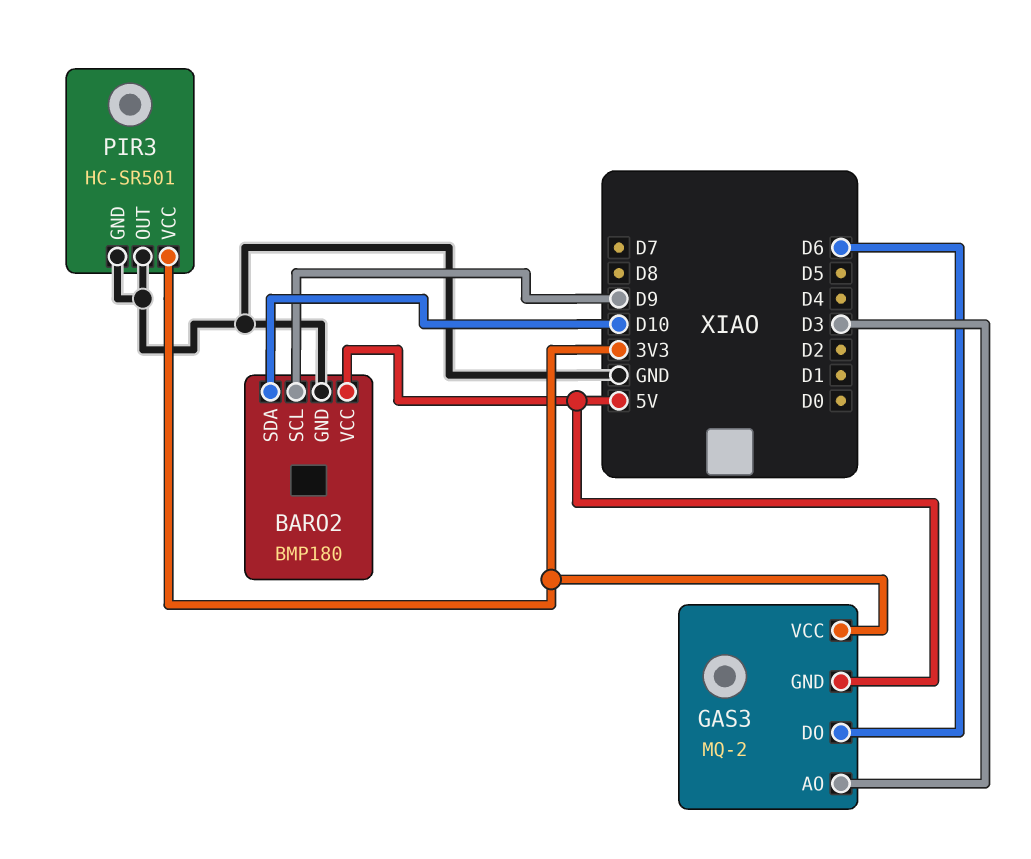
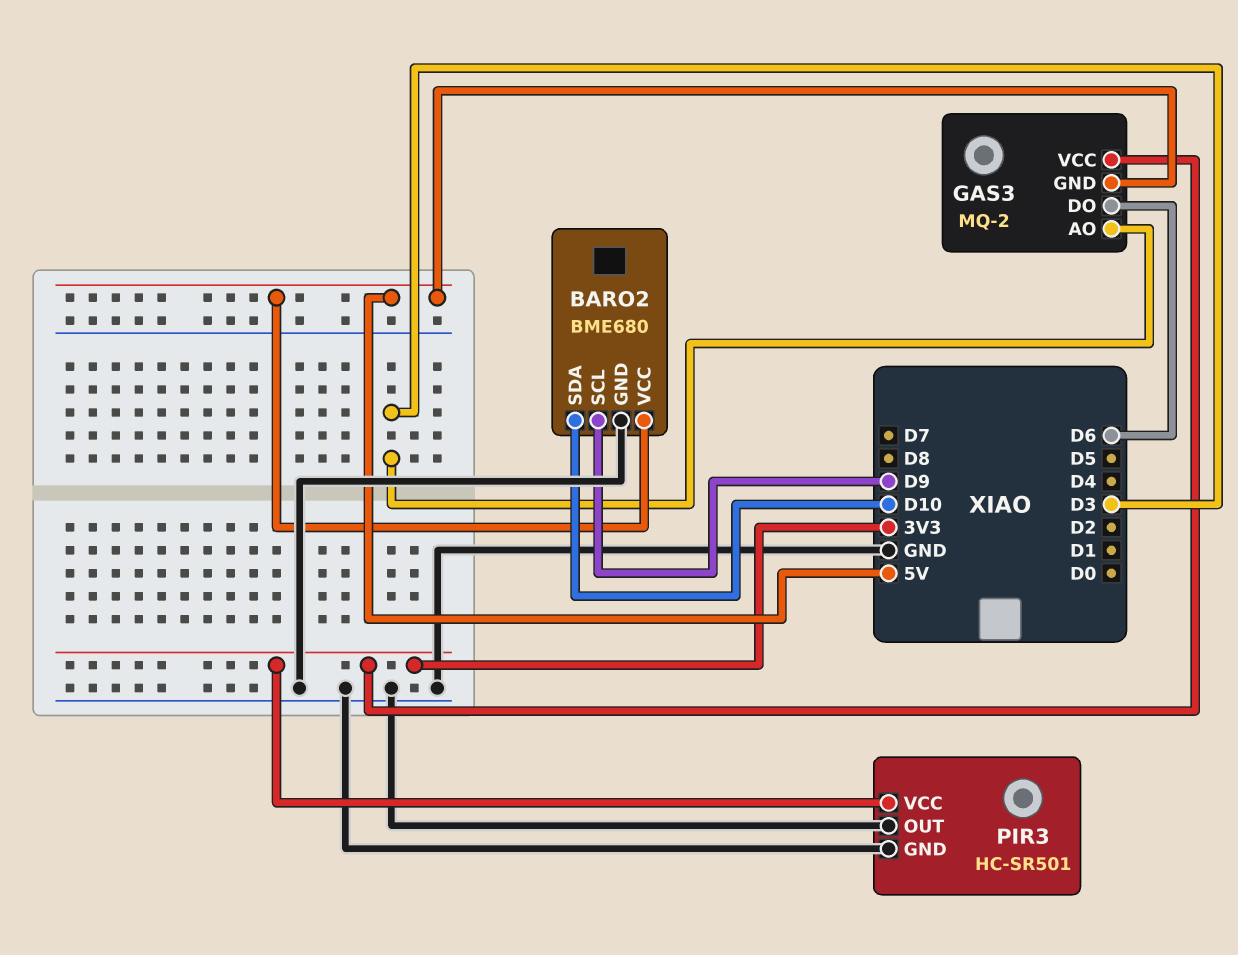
BARO2: BMP180 -> BME680

